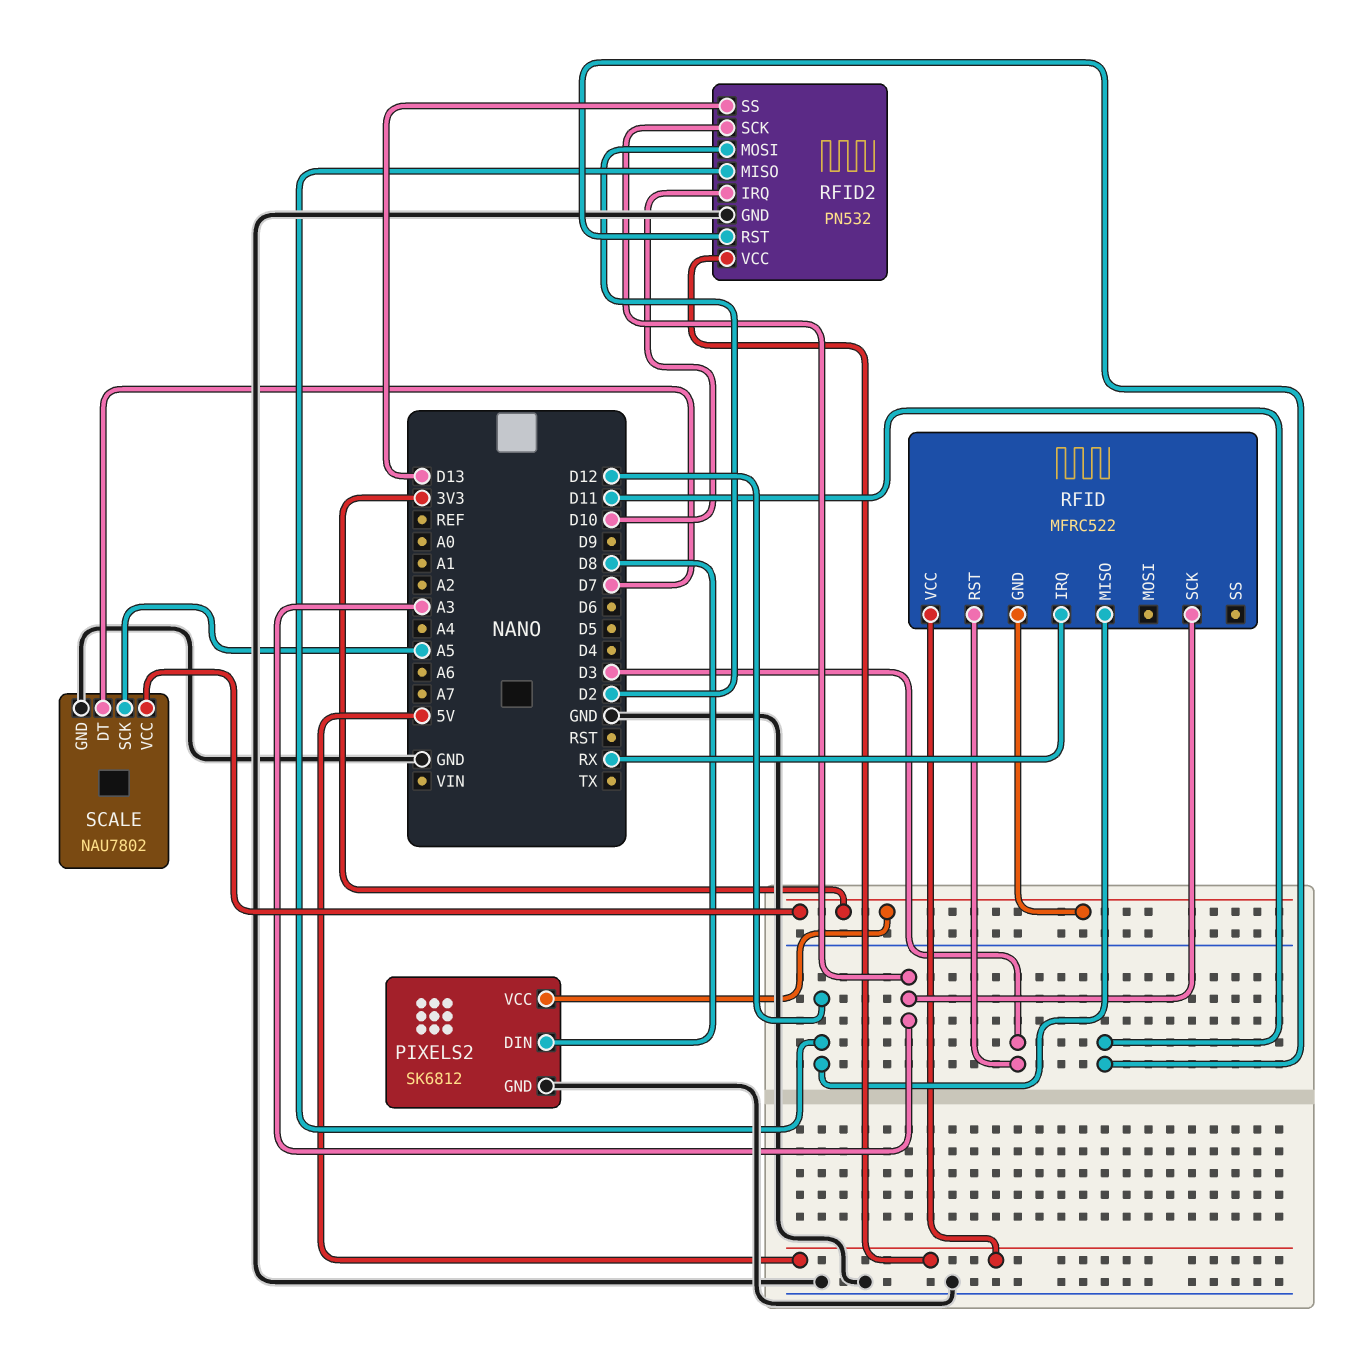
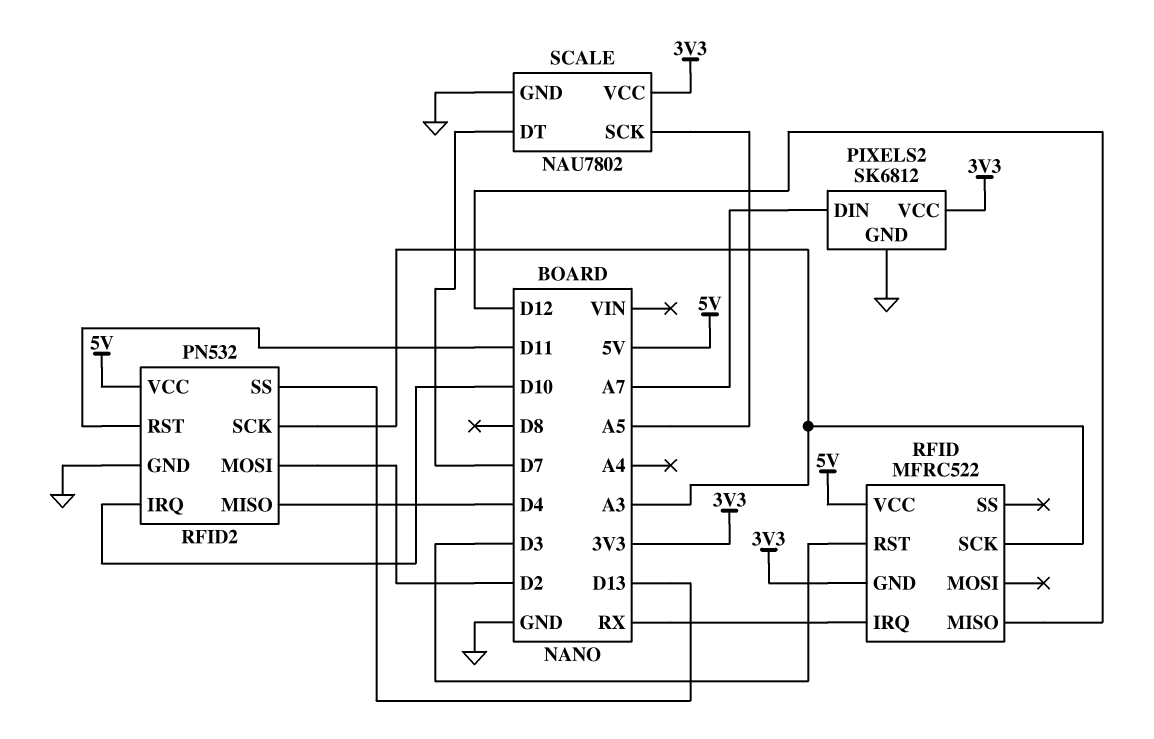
PIXELS2 pin DIN: D8 -> A7
RFID2 pin MISO: D12 -> D4

